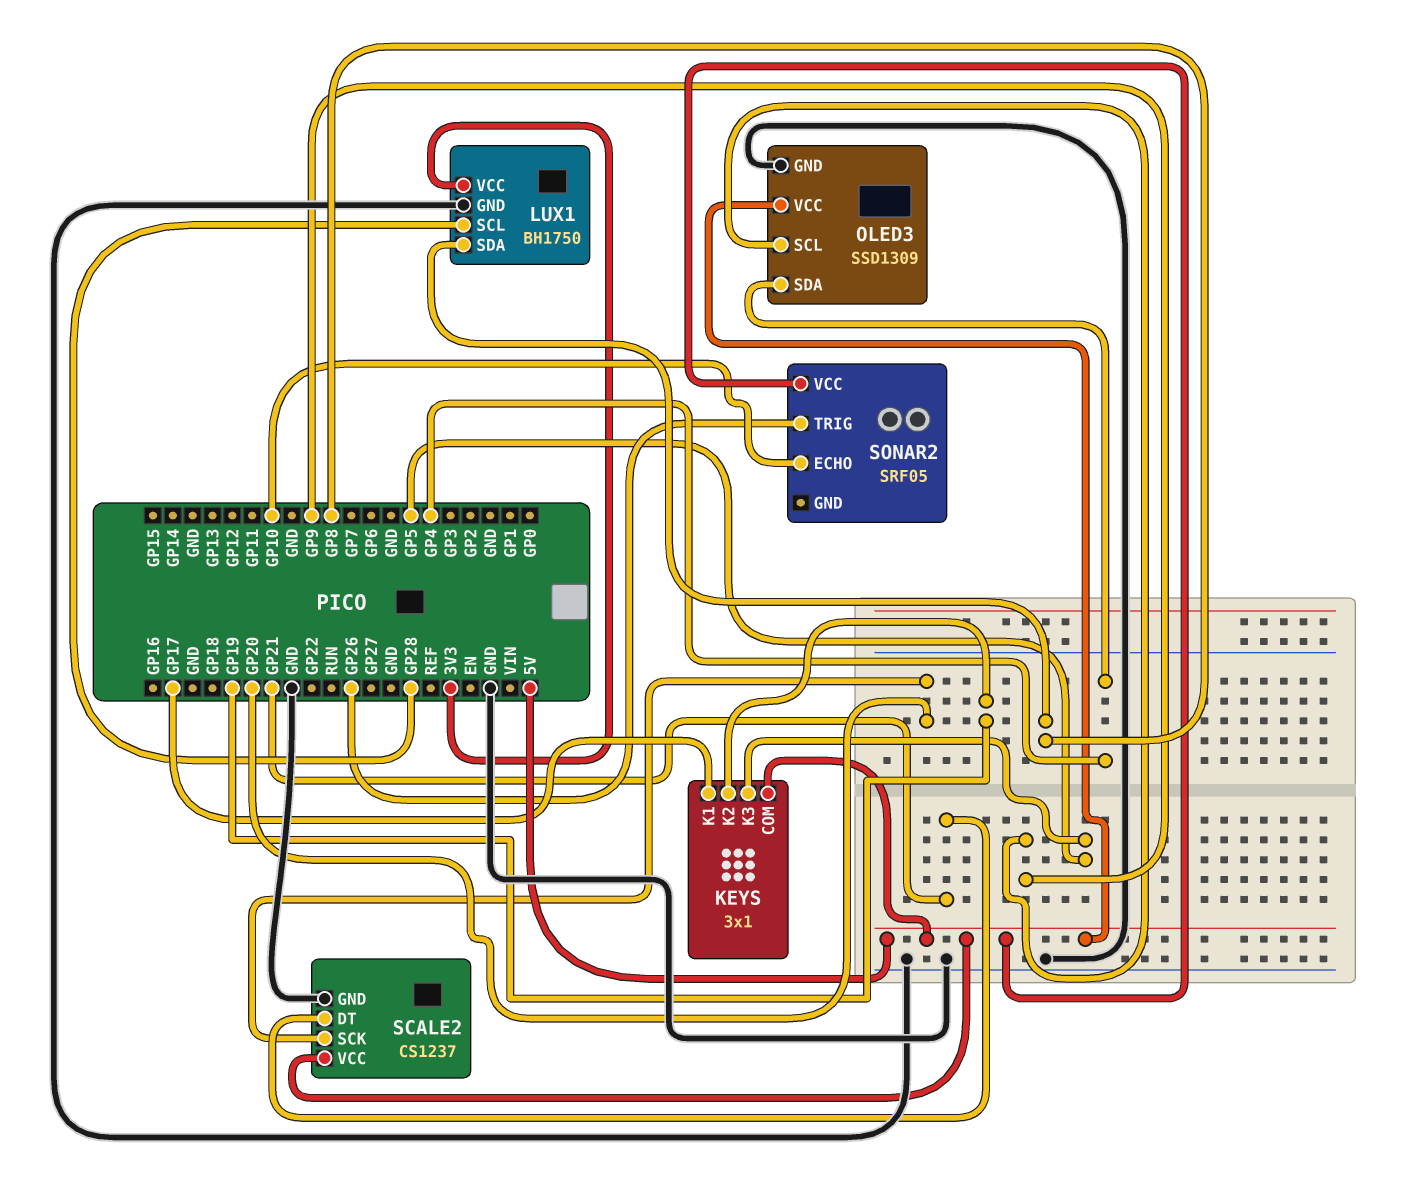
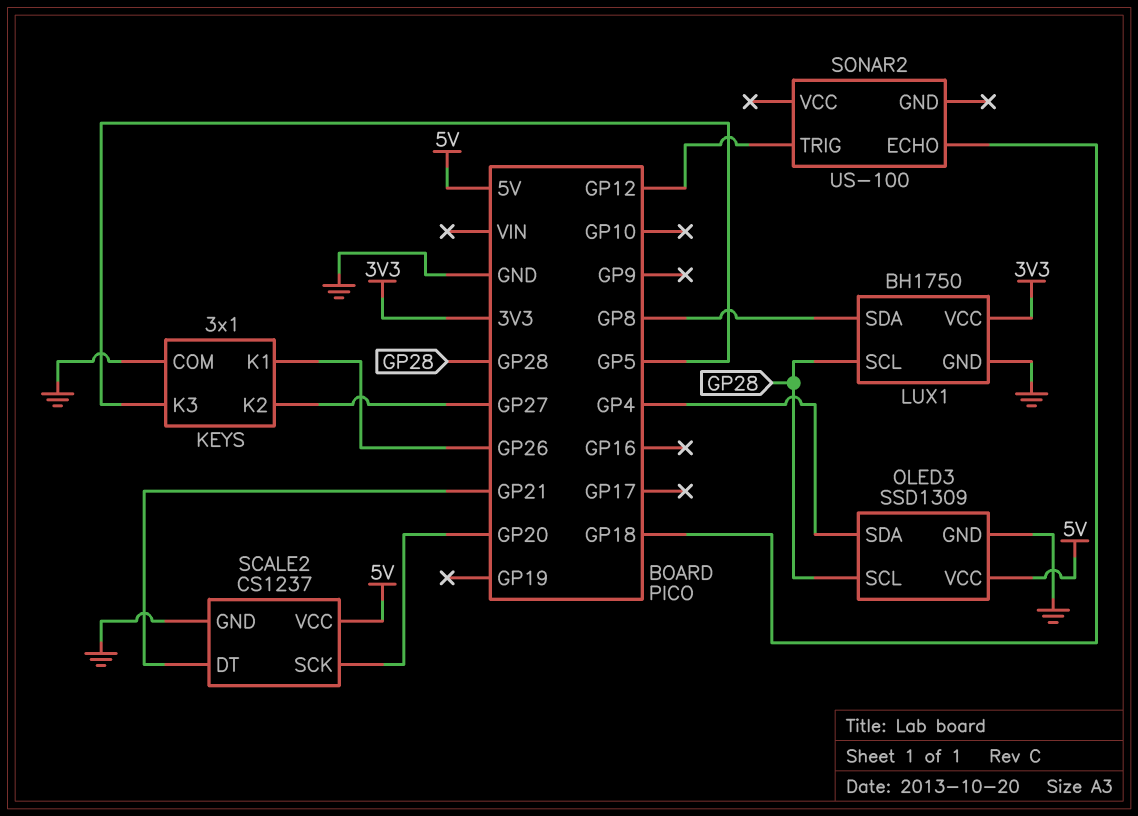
KEYS pin COM: 5V -> GND
KEYS pin K1: GP17 -> GP26
KEYS pin K2: GP19 -> GP27
OLED3 pin SCL: GP9 -> GP28
SONAR2: SRF05 -> US-100
SONAR2 pin ECHO: GP10 -> GP18
SONAR2 pin TRIG: GP26 -> GP12
SONAR2 pin VCC: 5V -> none

